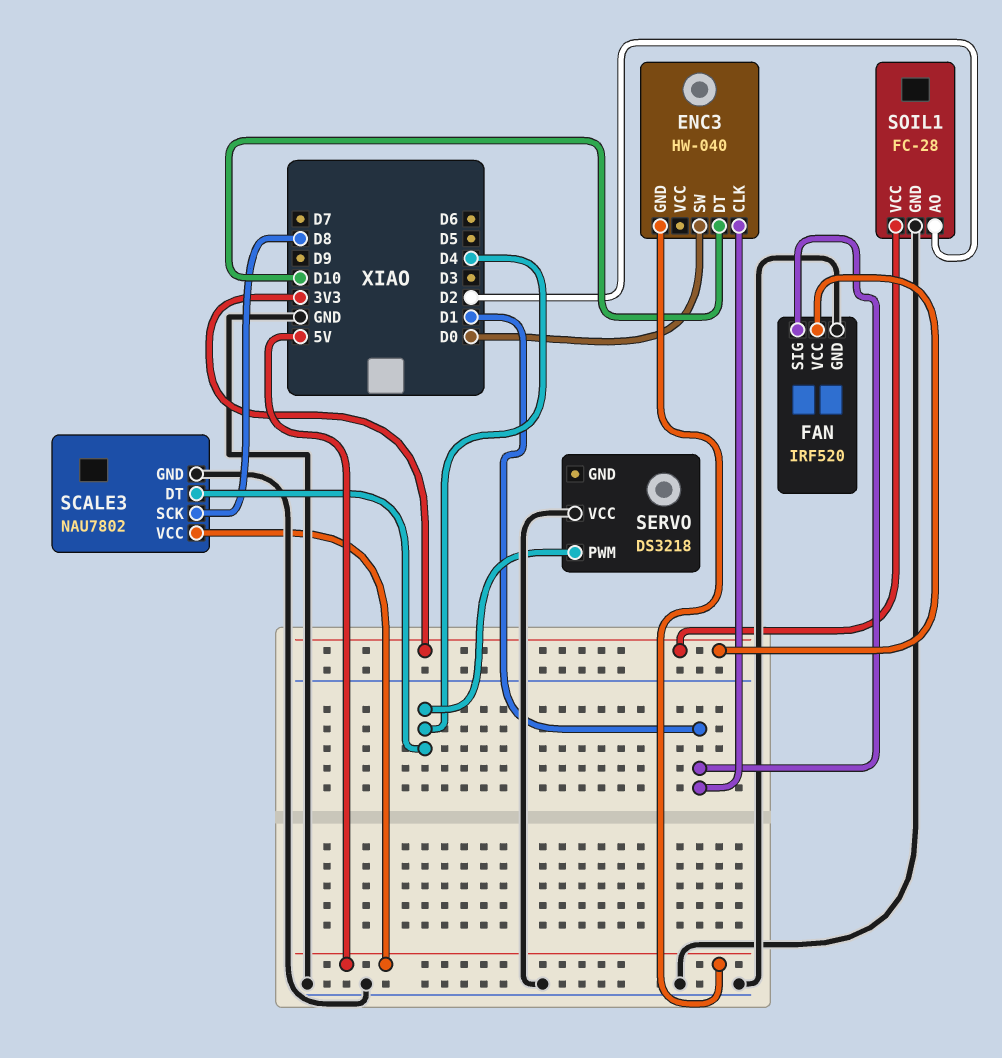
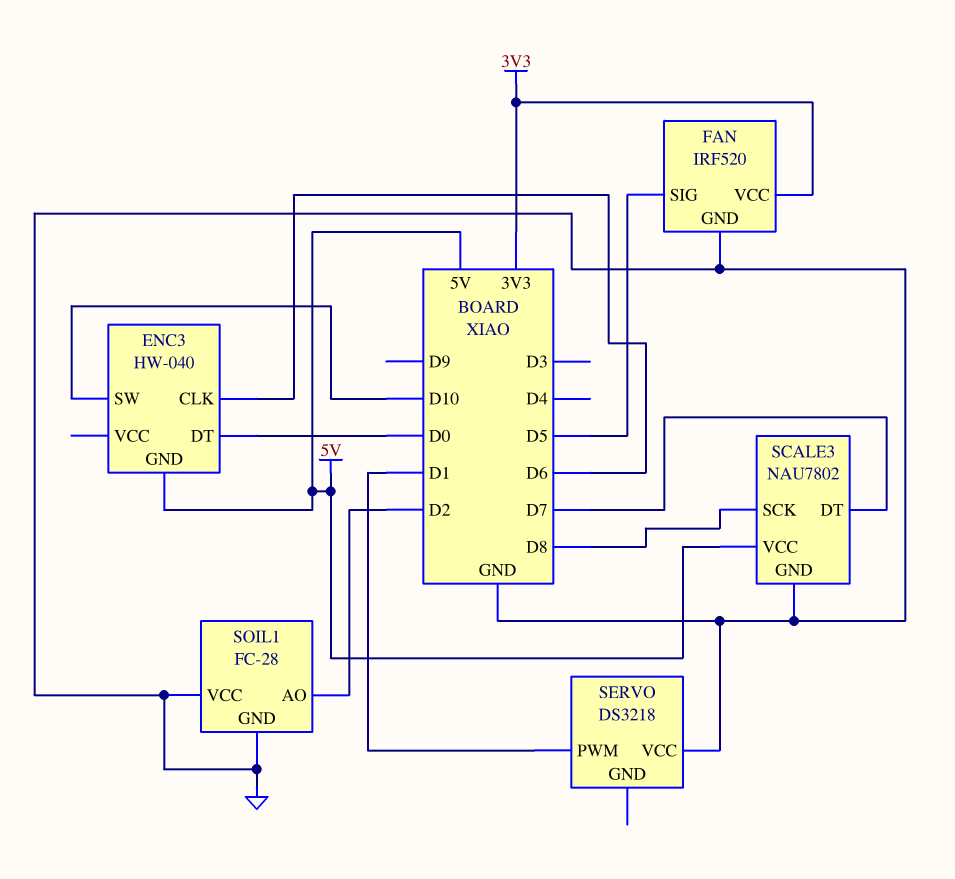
ENC3 pin CLK: D1 -> D6
ENC3 pin DT: D10 -> D0
ENC3 pin SW: D0 -> D10
FAN pin SIG: D1 -> D5
SCALE3 pin DT: D4 -> D7
SERVO pin PWM: D4 -> D1
SOIL1 pin VCC: 3V3 -> GND

